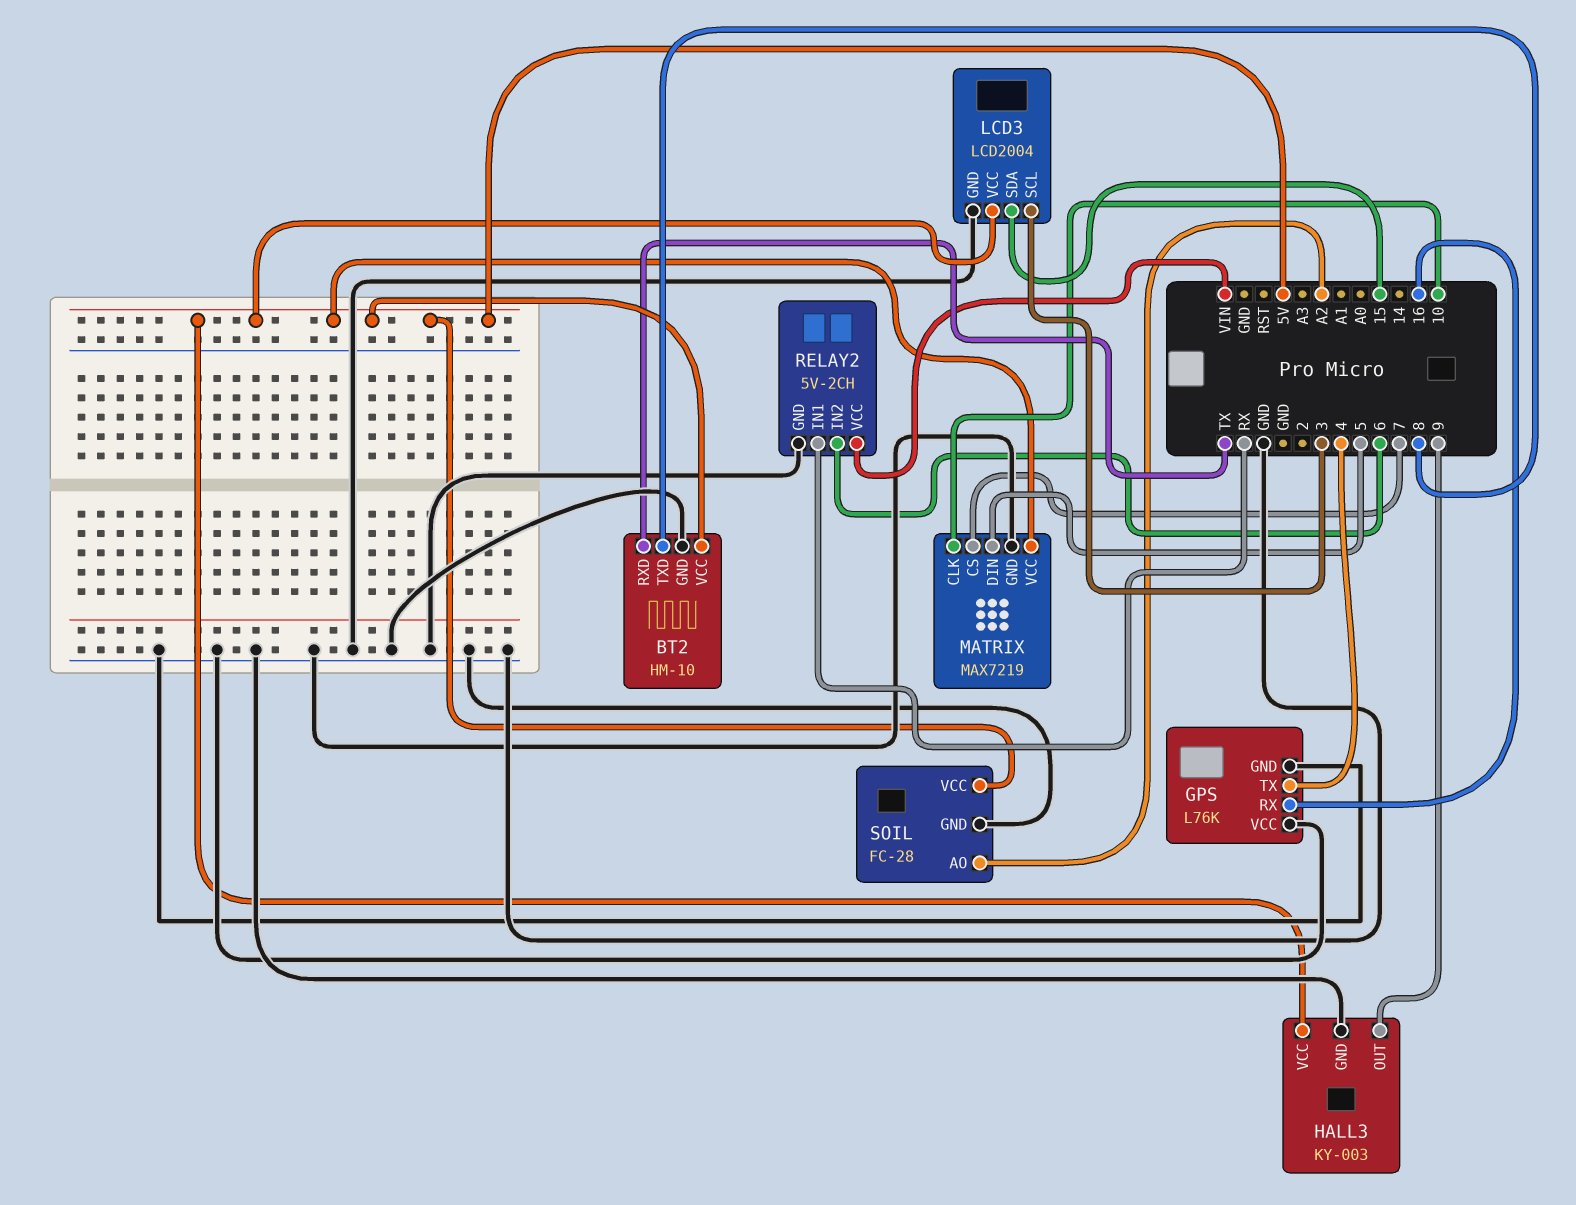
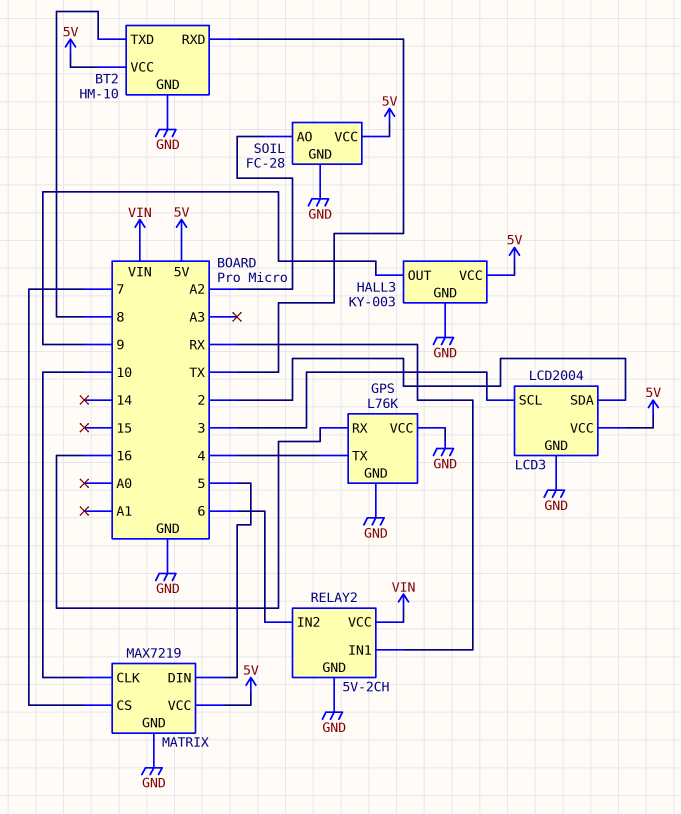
LCD3 pin SDA: 15 -> 2

